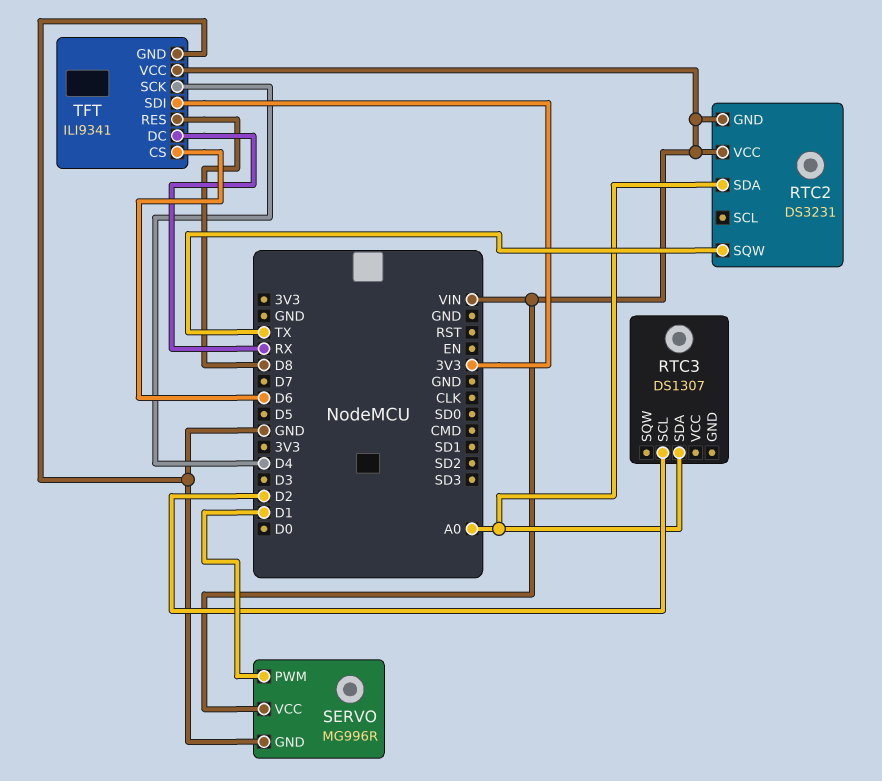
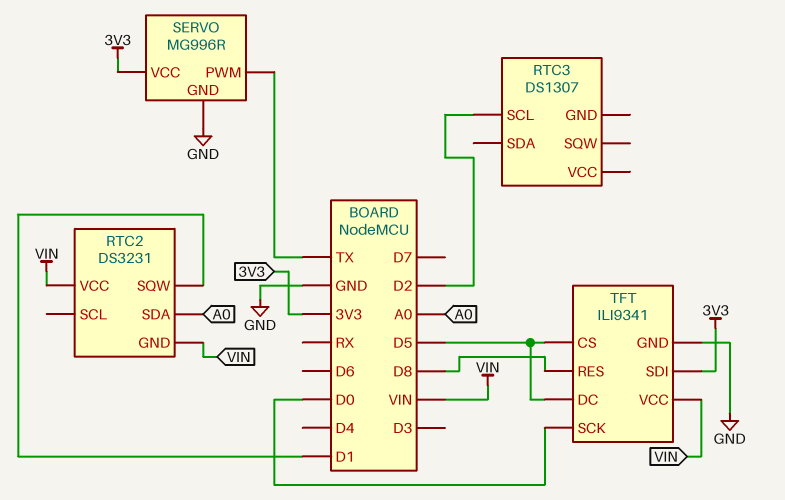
RTC2 pin SQW: TX -> D1
RTC3 pin SDA: A0 -> none
SERVO pin PWM: D1 -> TX
SERVO pin VCC: VIN -> 3V3
TFT pin CS: D6 -> D5
TFT pin DC: RX -> D5
TFT pin SCK: D4 -> D0

